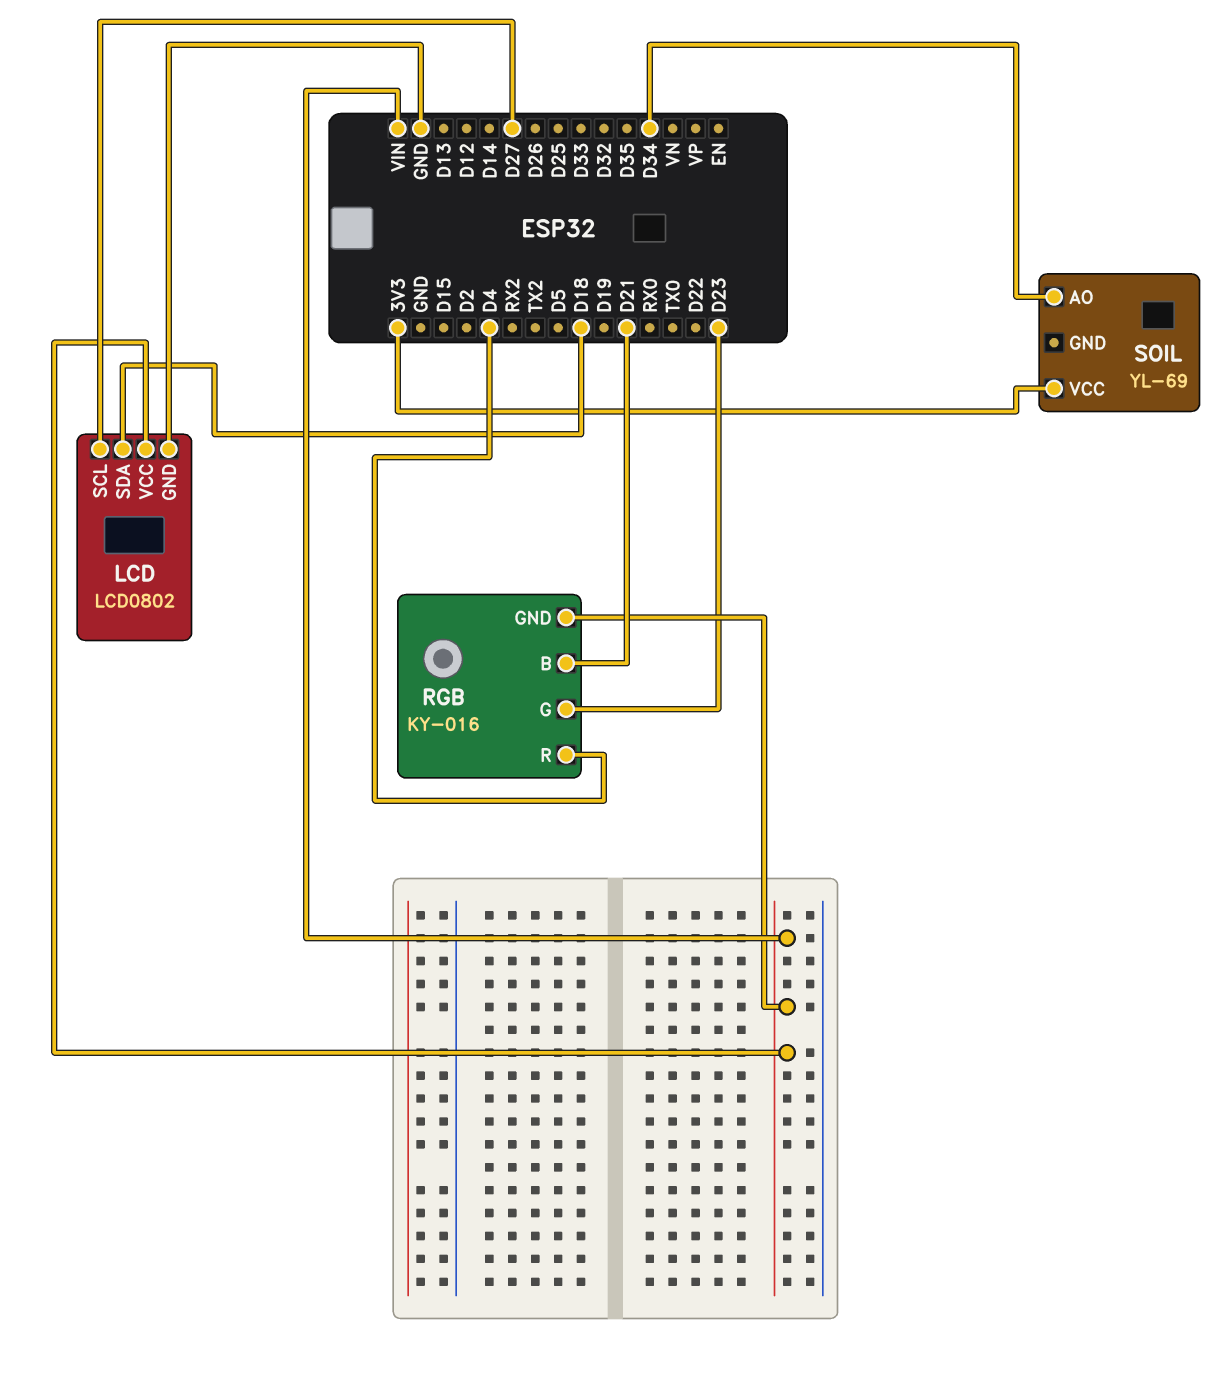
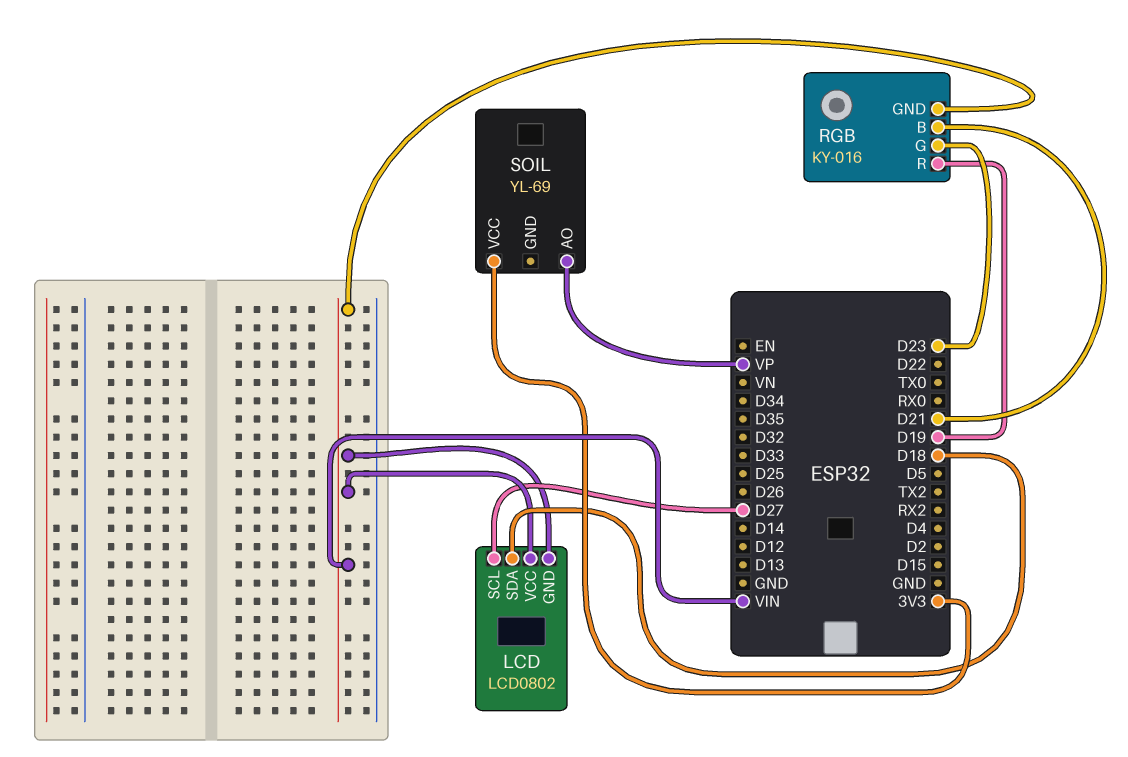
LCD pin GND: GND -> VIN
RGB pin R: D4 -> D19
SOIL pin AO: D34 -> VP

